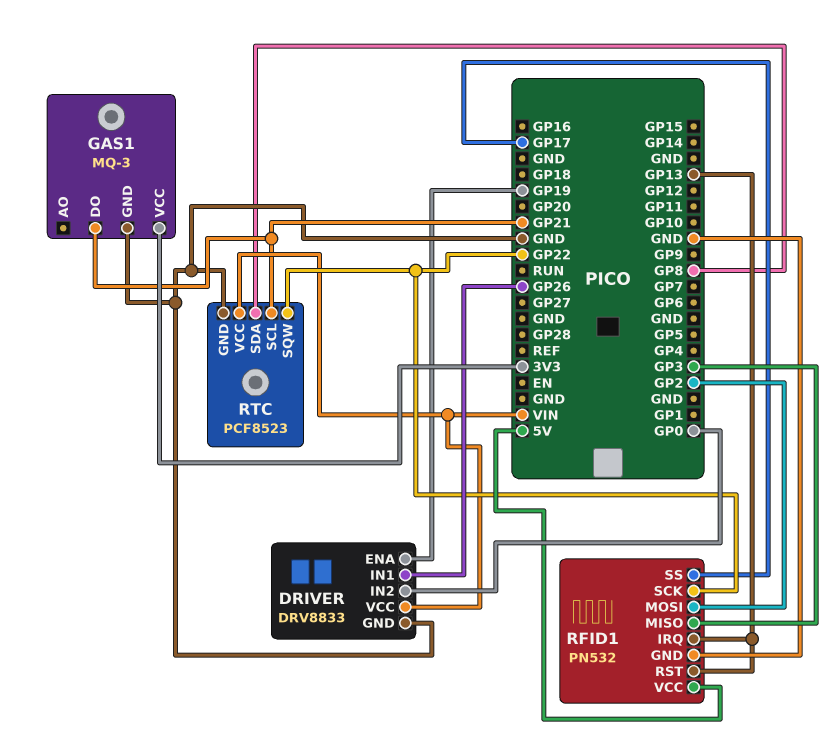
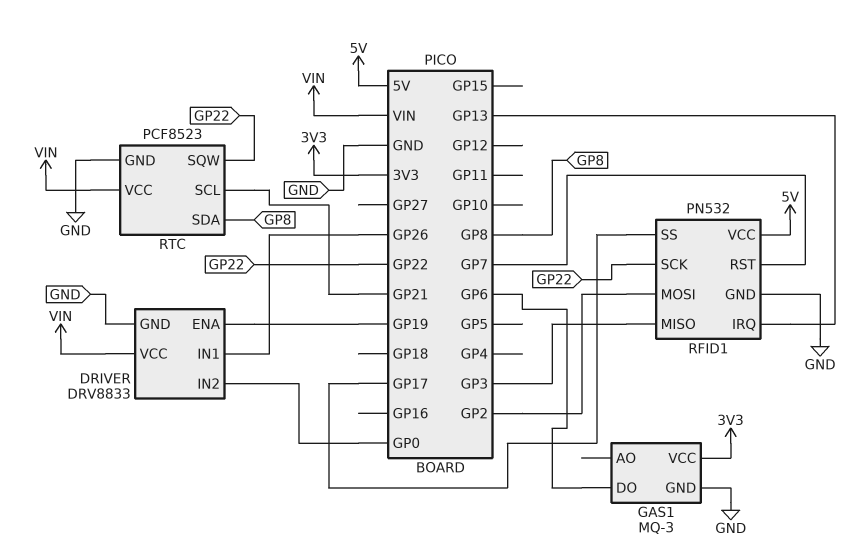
GAS1 pin DO: GP21 -> GP6
RFID1 pin RST: GP13 -> GP7

